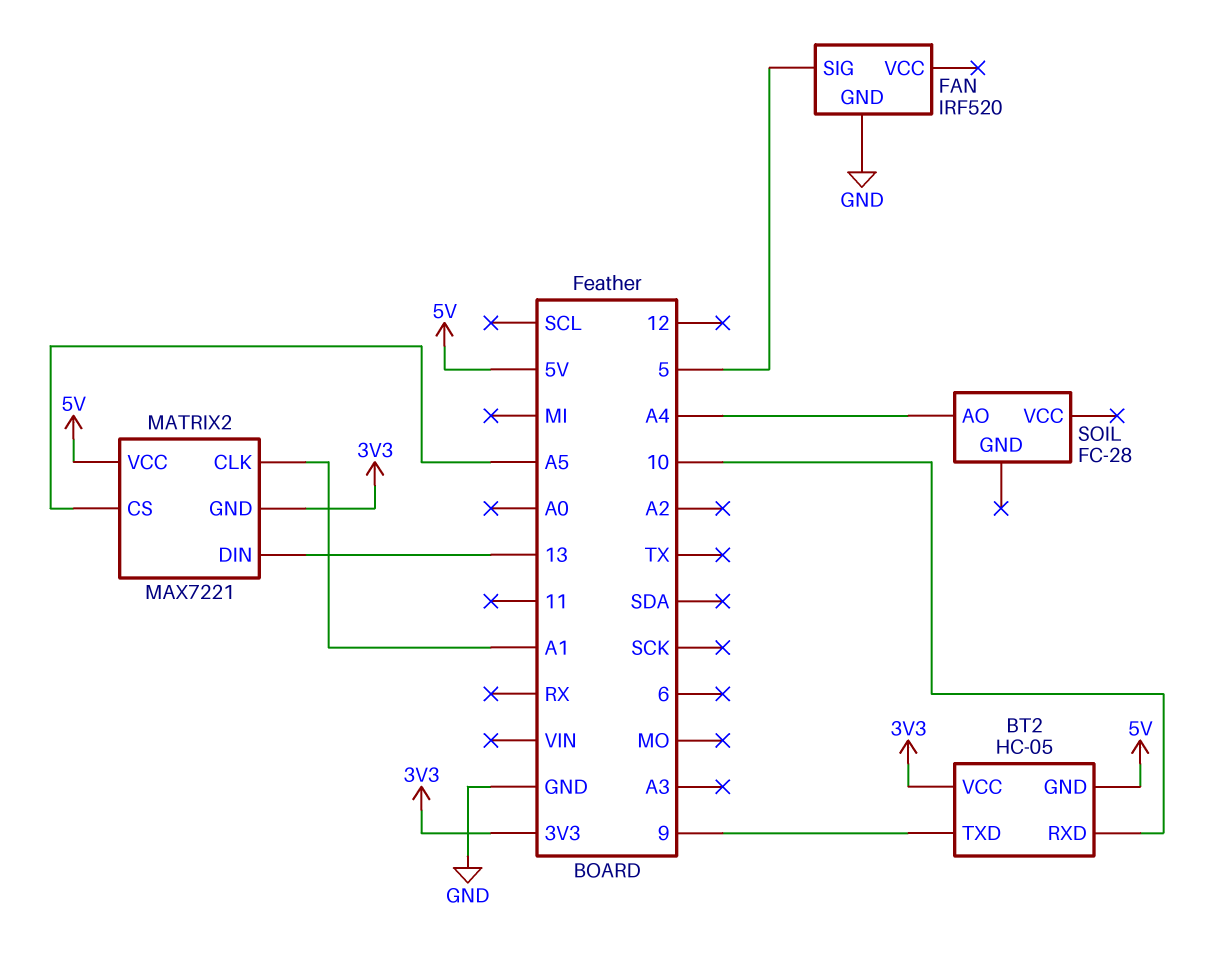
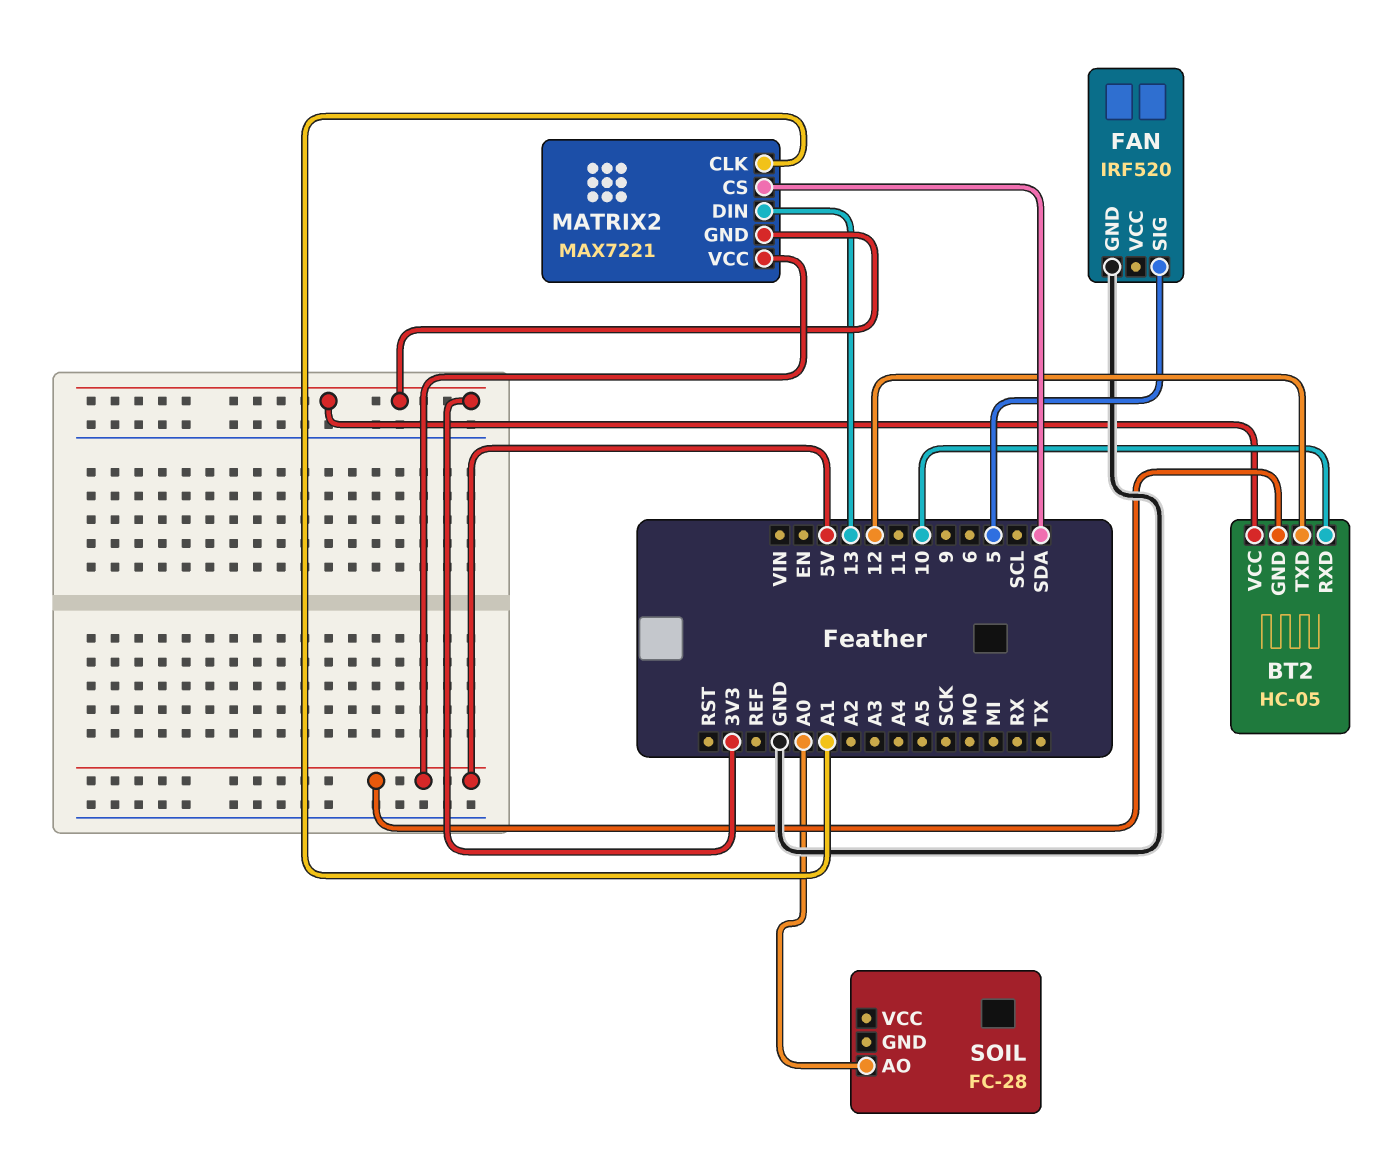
BT2 pin TXD: 9 -> 12
MATRIX2 pin CS: A5 -> SDA
SOIL pin AO: A4 -> A0

